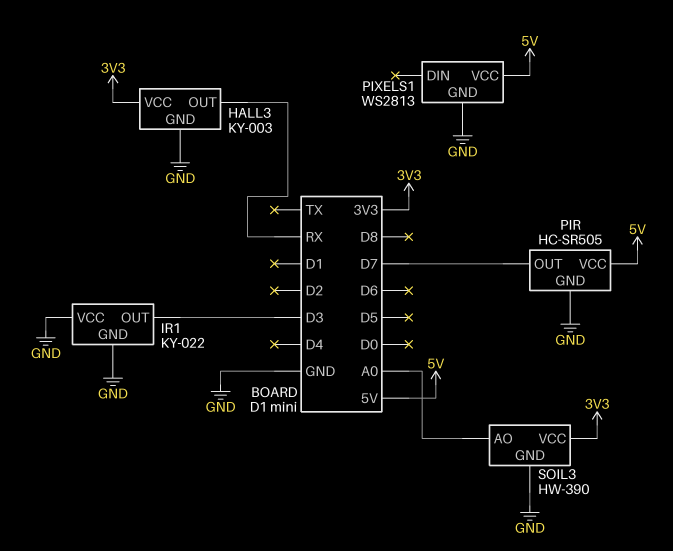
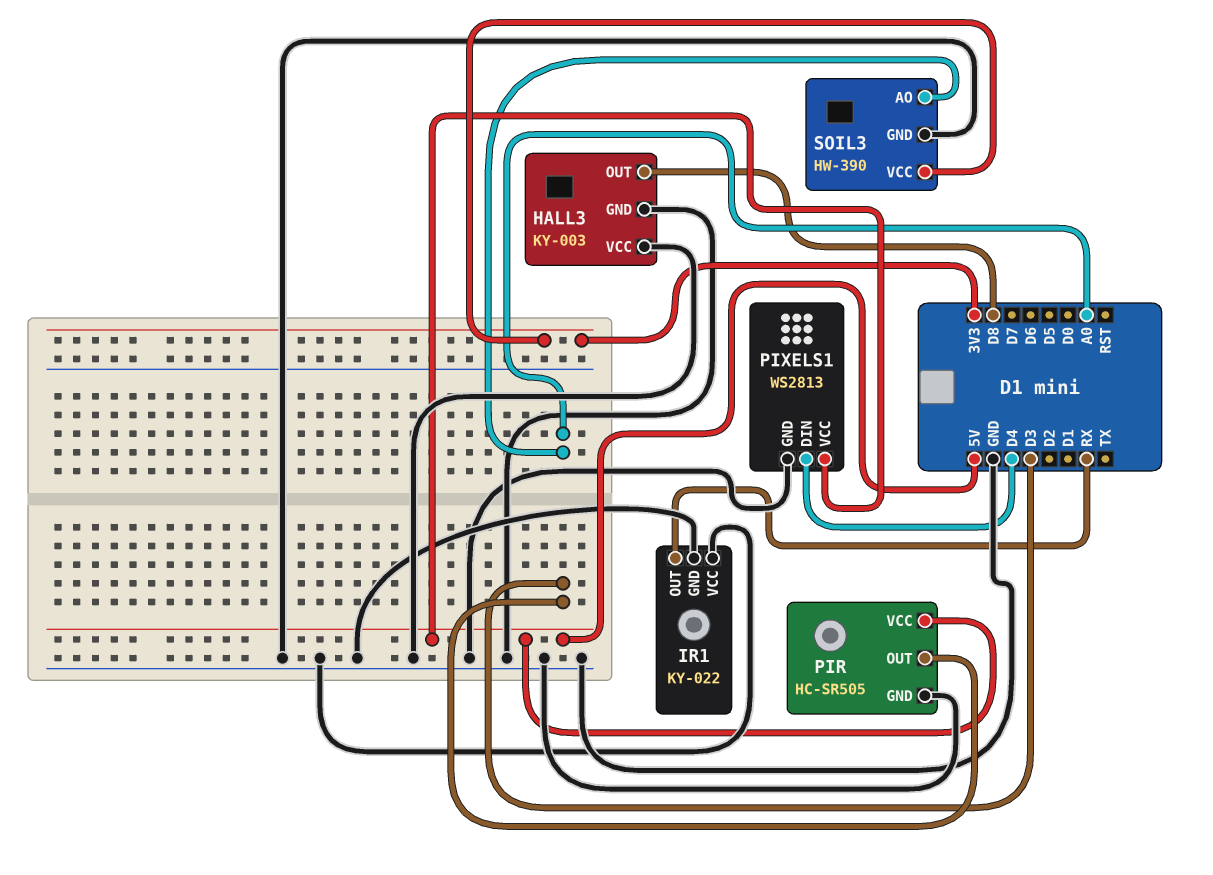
HALL3 pin OUT: RX -> D8
HALL3 pin VCC: 3V3 -> GND
IR1 pin OUT: D3 -> RX
PIR pin OUT: D7 -> D3
PIXELS1 pin DIN: none -> D4

